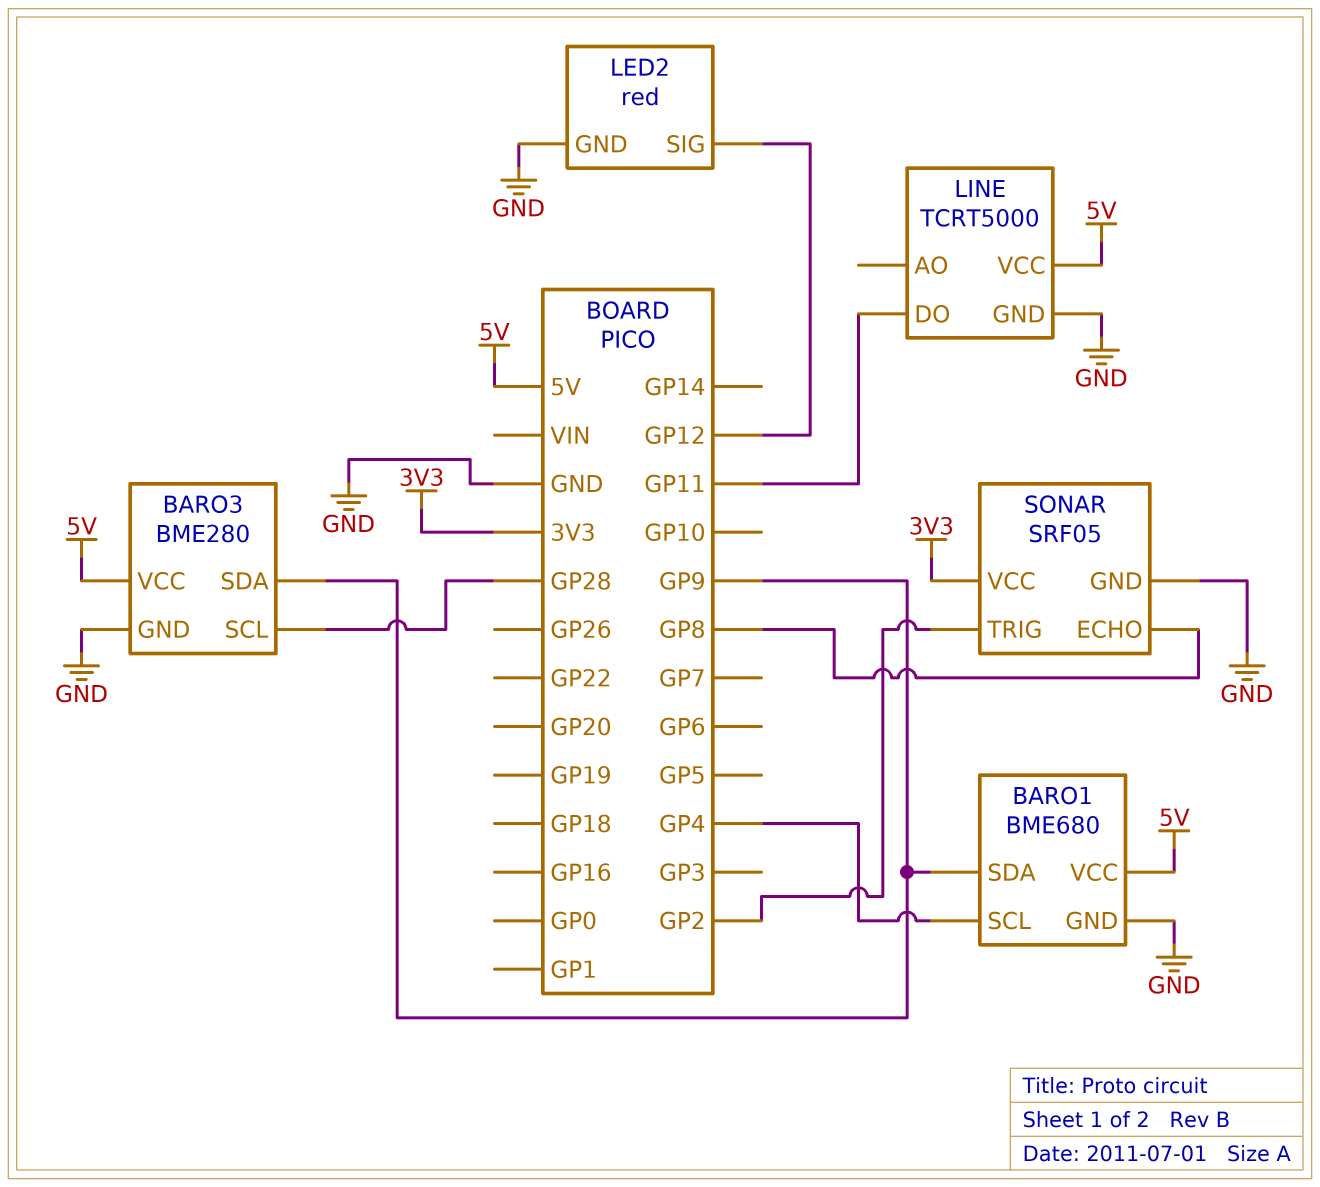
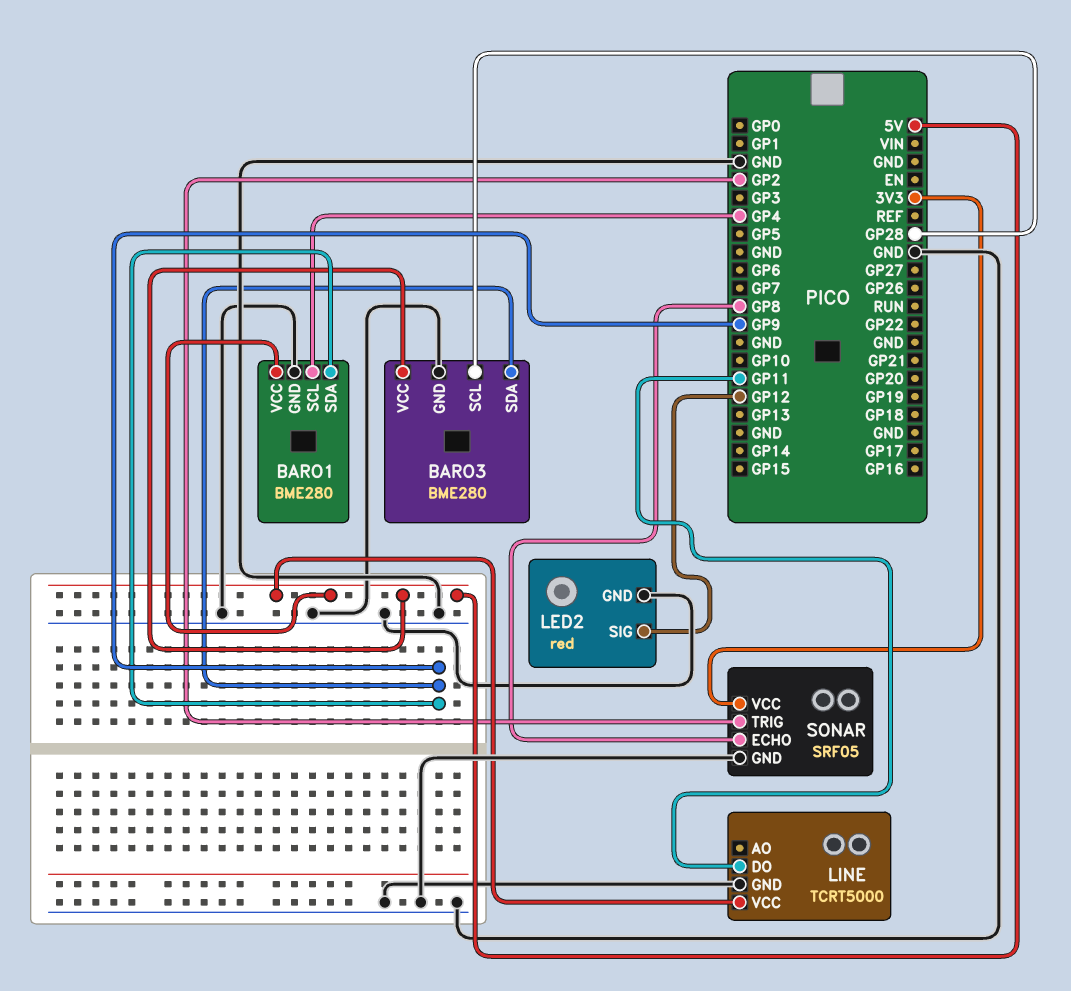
BARO1: BME680 -> BME280

